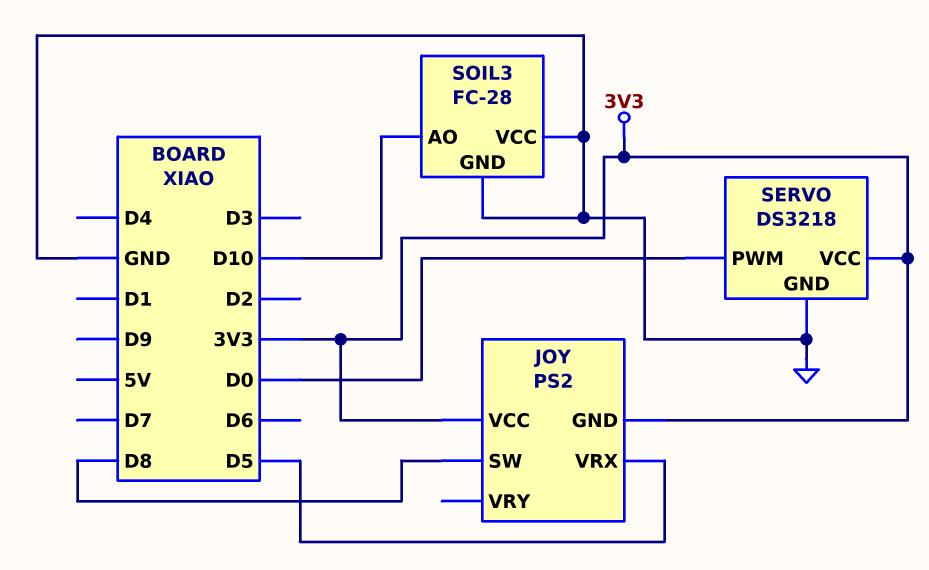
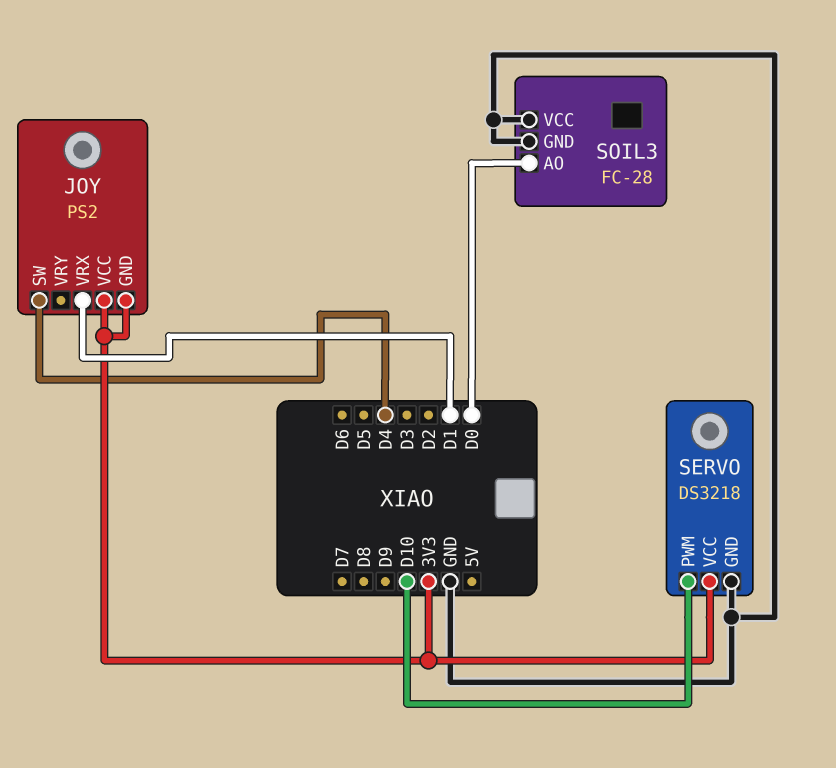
JOY pin SW: D8 -> D4
JOY pin VRX: D5 -> D1
SERVO pin PWM: D0 -> D10
SOIL3 pin AO: D10 -> D0

